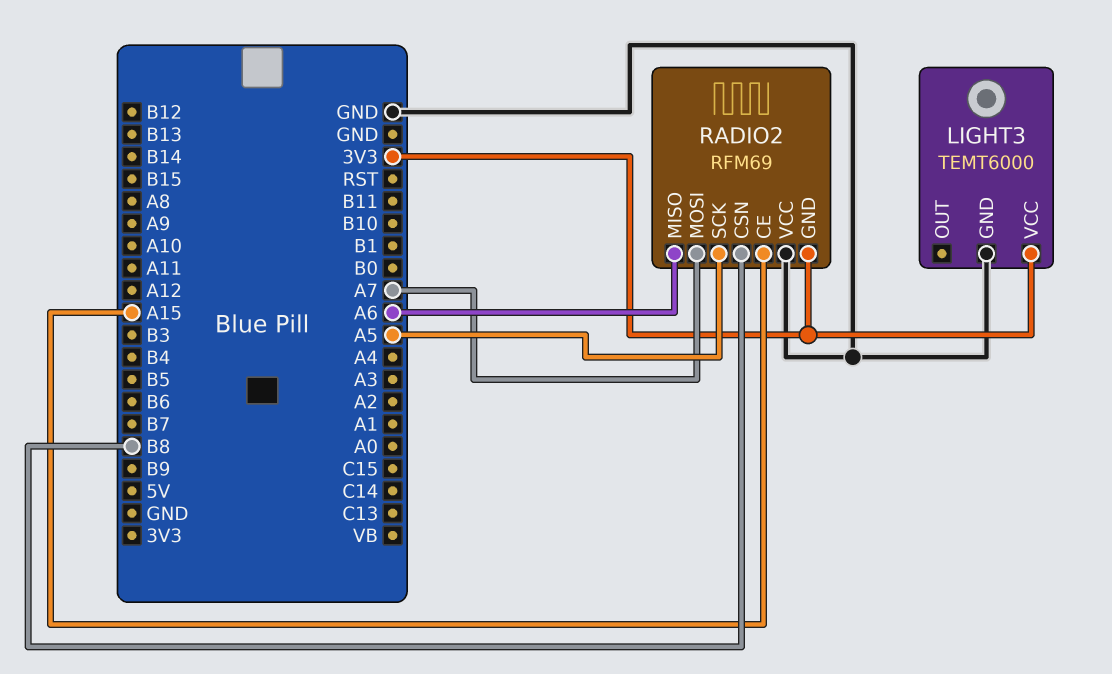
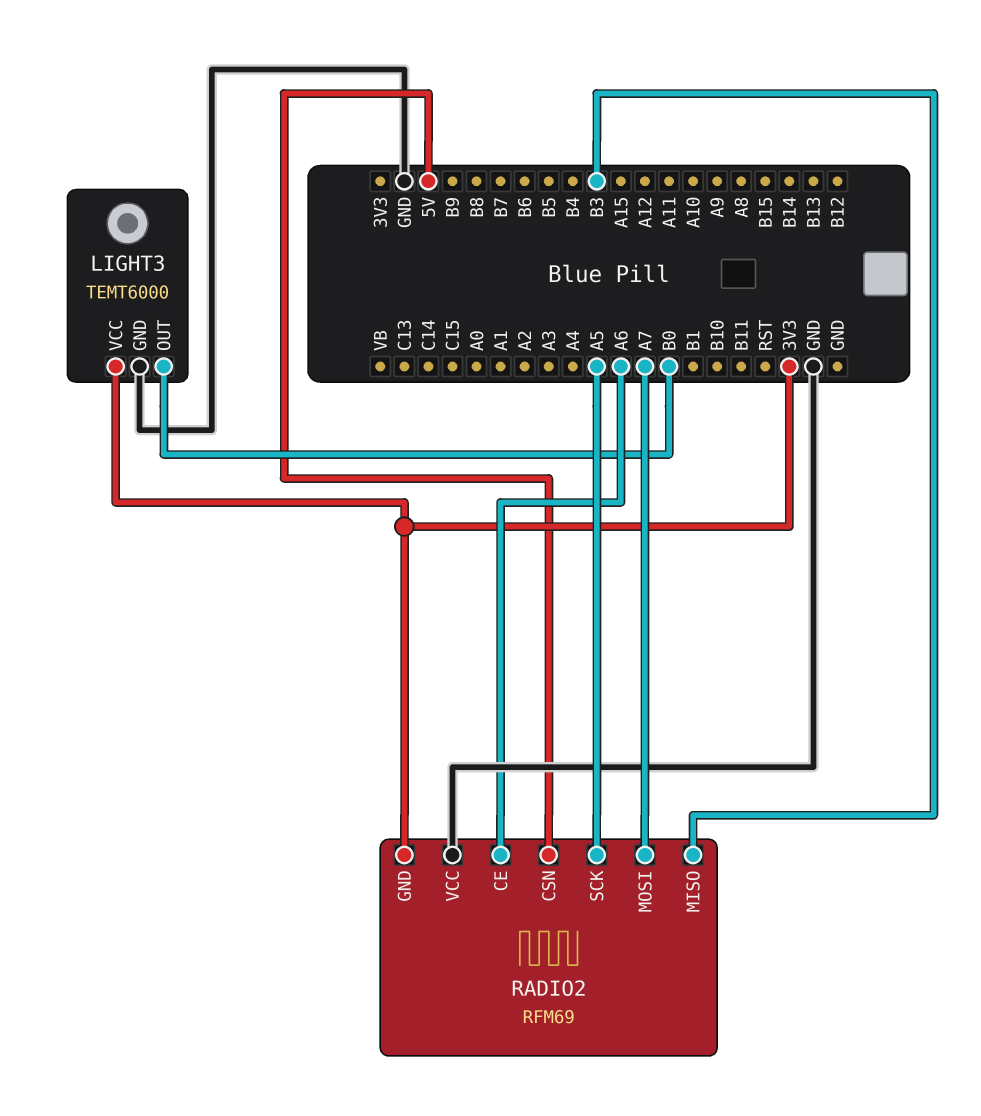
LIGHT3 pin OUT: none -> B0
RADIO2 pin CE: A15 -> A6
RADIO2 pin CSN: B8 -> 5V
RADIO2 pin MISO: A6 -> B3

